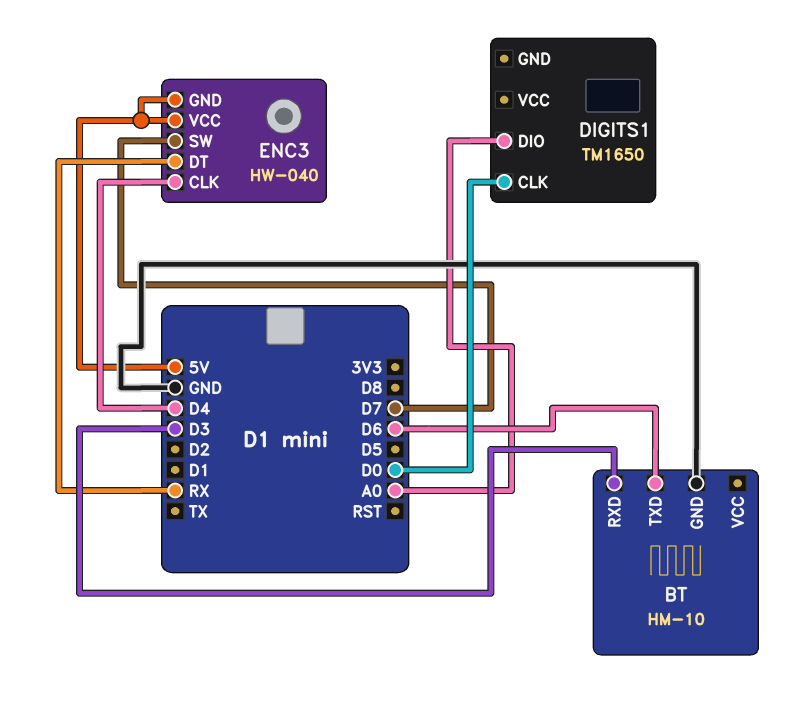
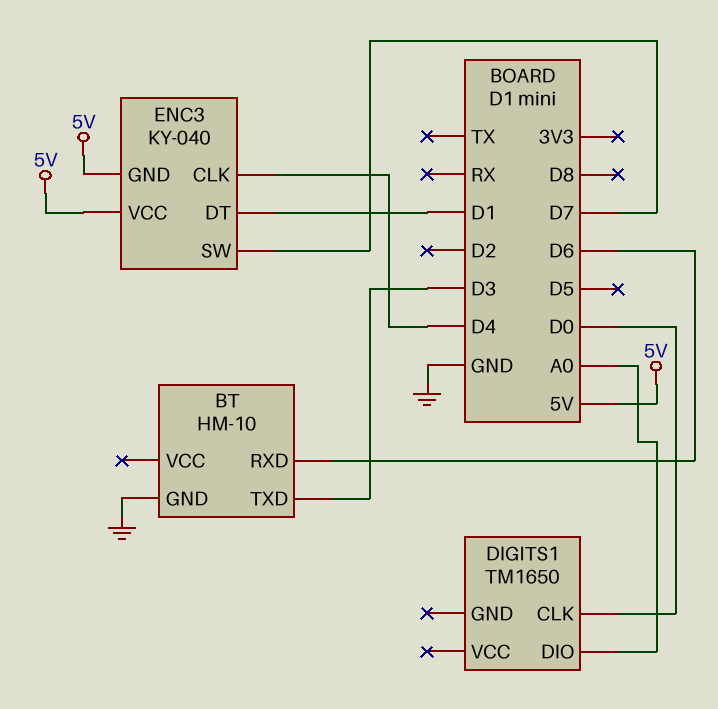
BT pin RXD: D3 -> D6
BT pin TXD: D6 -> D3
ENC3: HW-040 -> KY-040
ENC3 pin DT: RX -> D1

